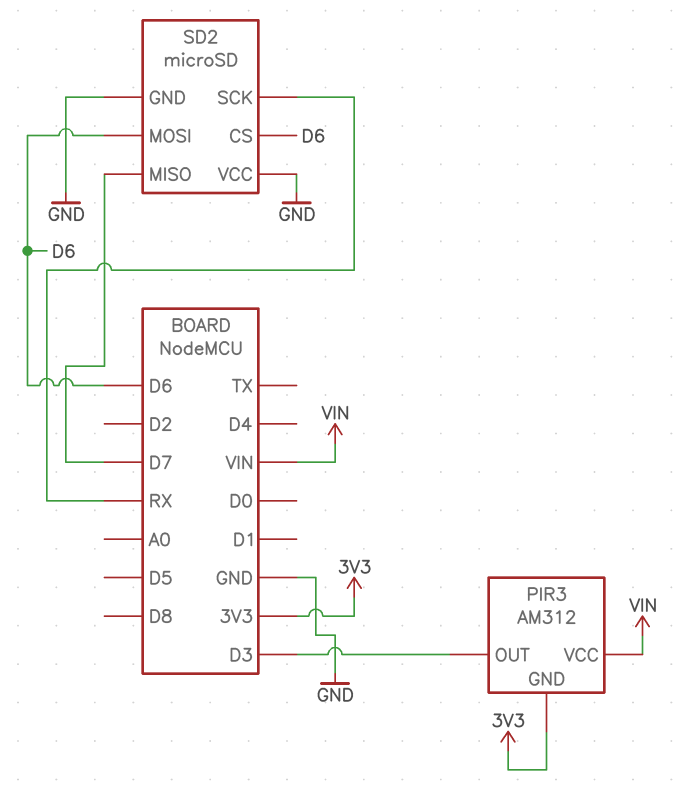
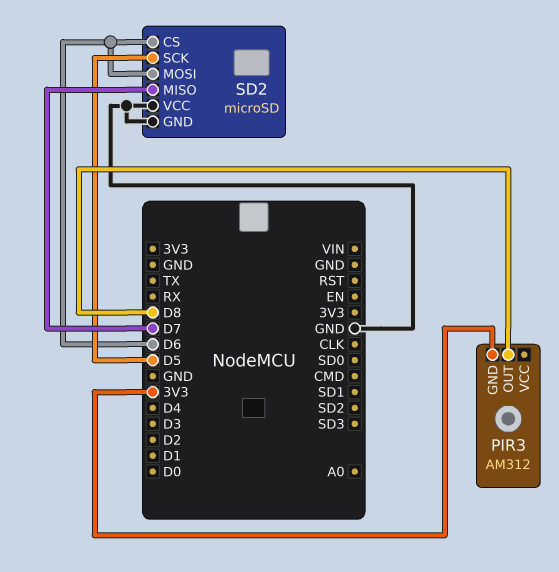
PIR3 pin OUT: D3 -> D8
PIR3 pin VCC: VIN -> none
SD2 pin SCK: RX -> D5

